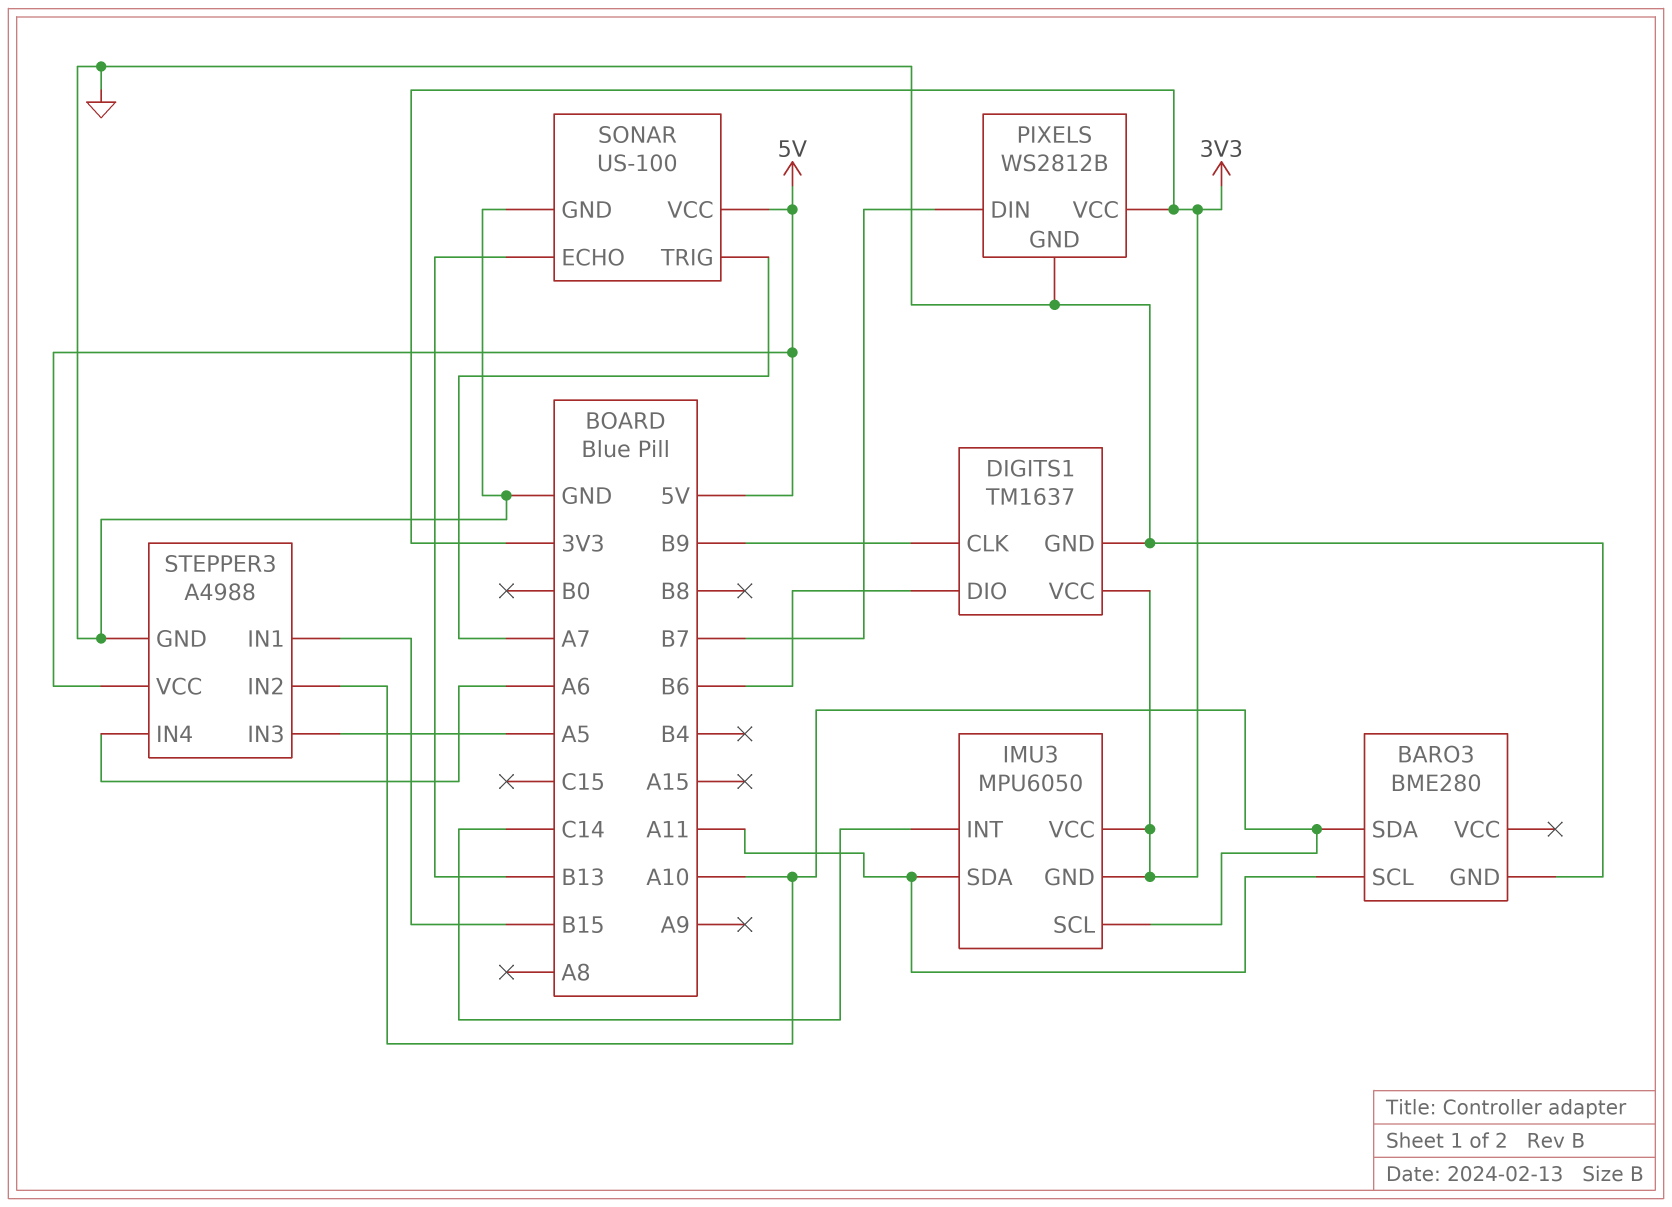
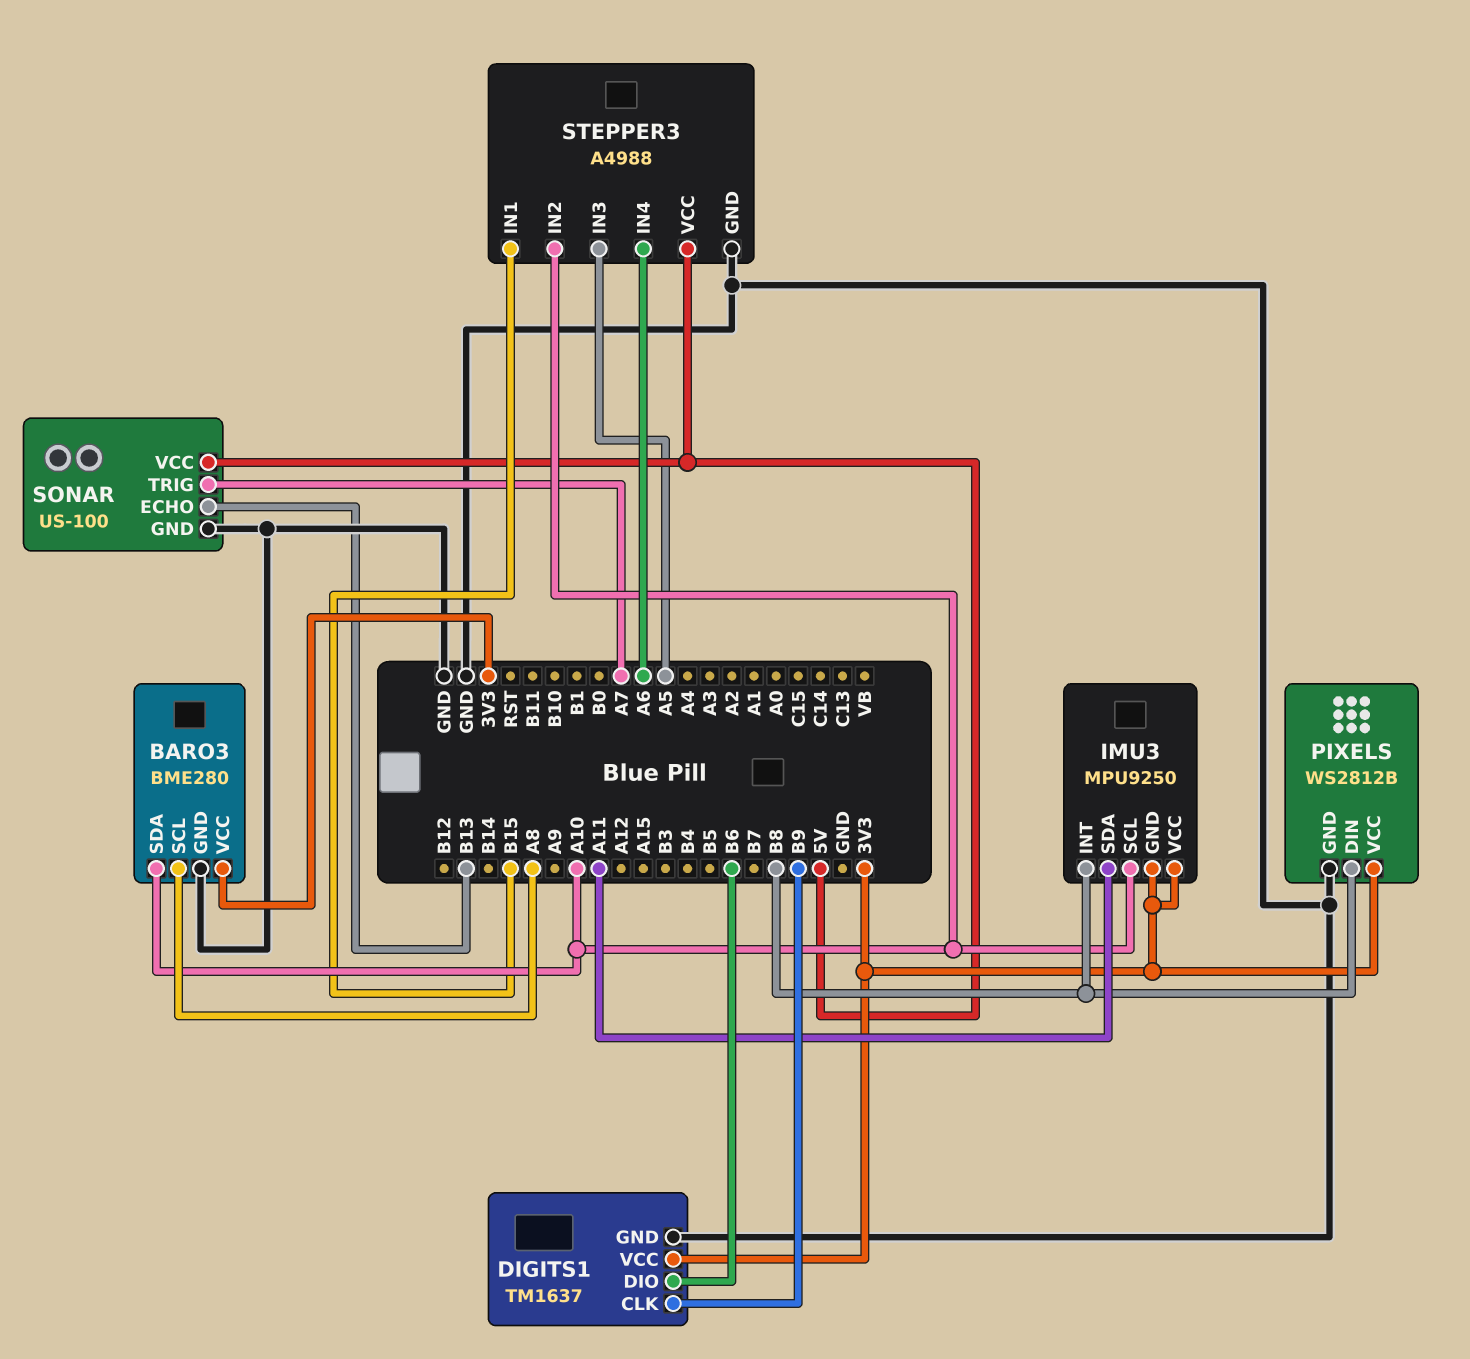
BARO3 pin SCL: A11 -> A8
BARO3 pin VCC: none -> 3V3
IMU3: MPU6050 -> MPU9250
IMU3 pin INT: C14 -> B8
PIXELS pin DIN: B7 -> B8

